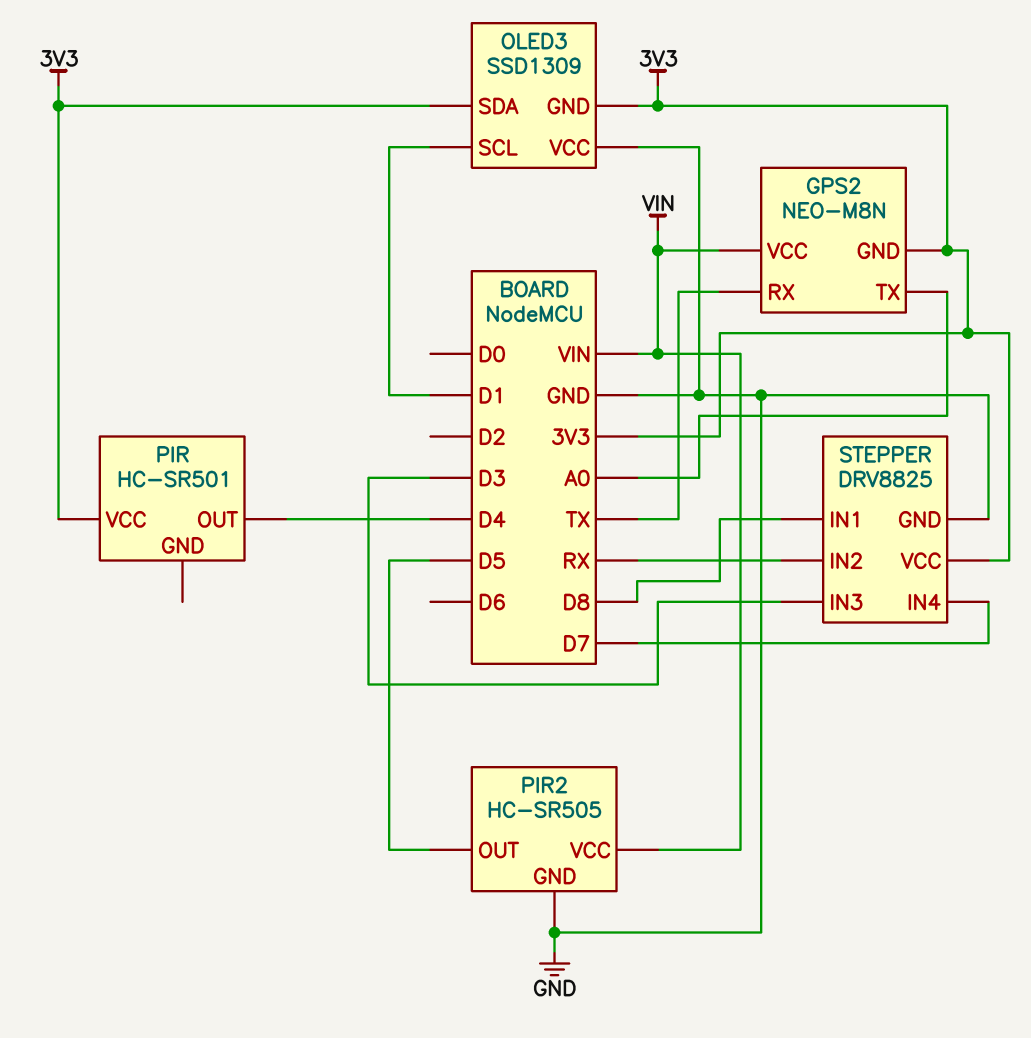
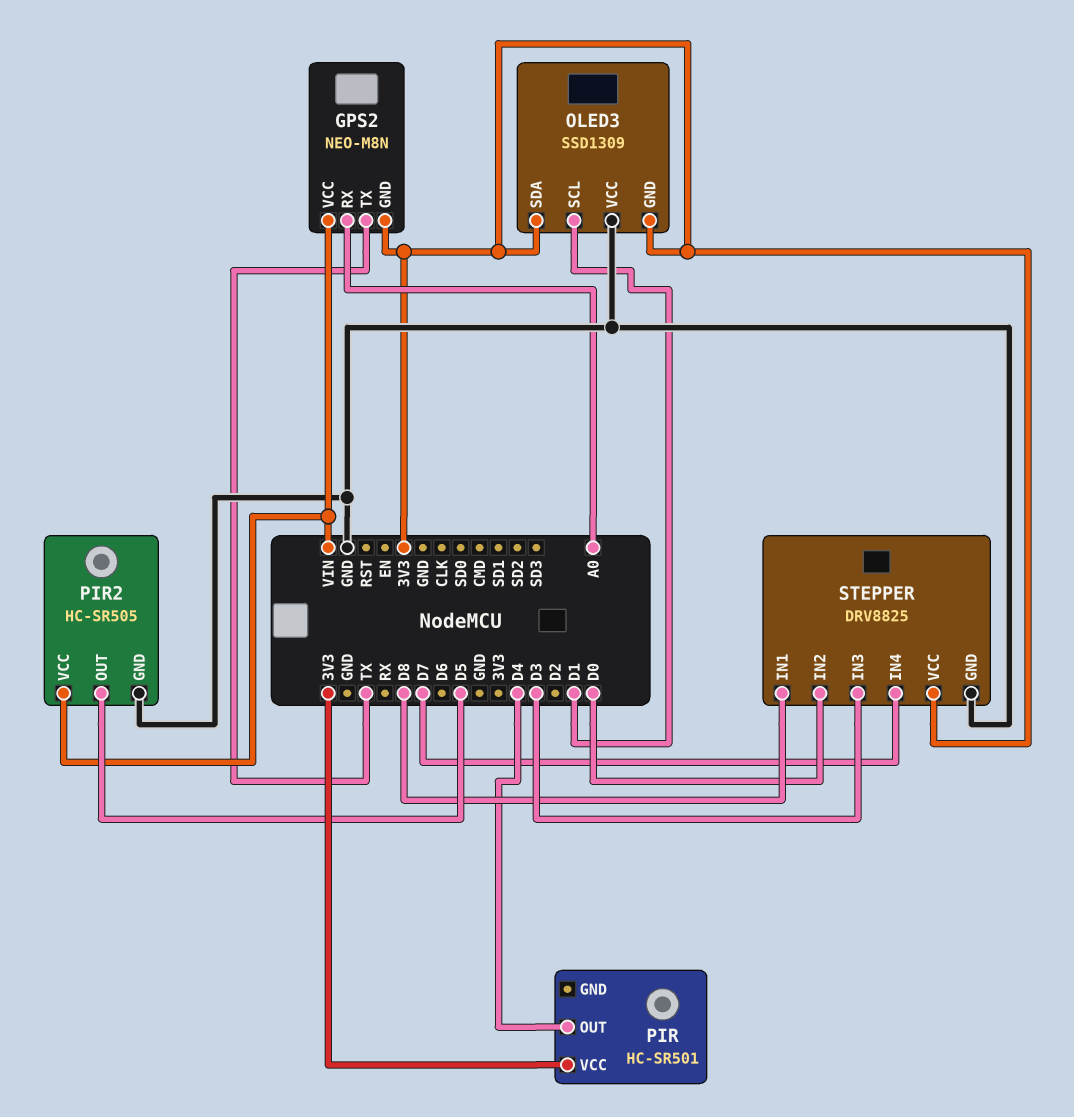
GPS2 pin RX: TX -> A0
GPS2 pin TX: A0 -> TX
STEPPER pin IN2: RX -> D0

